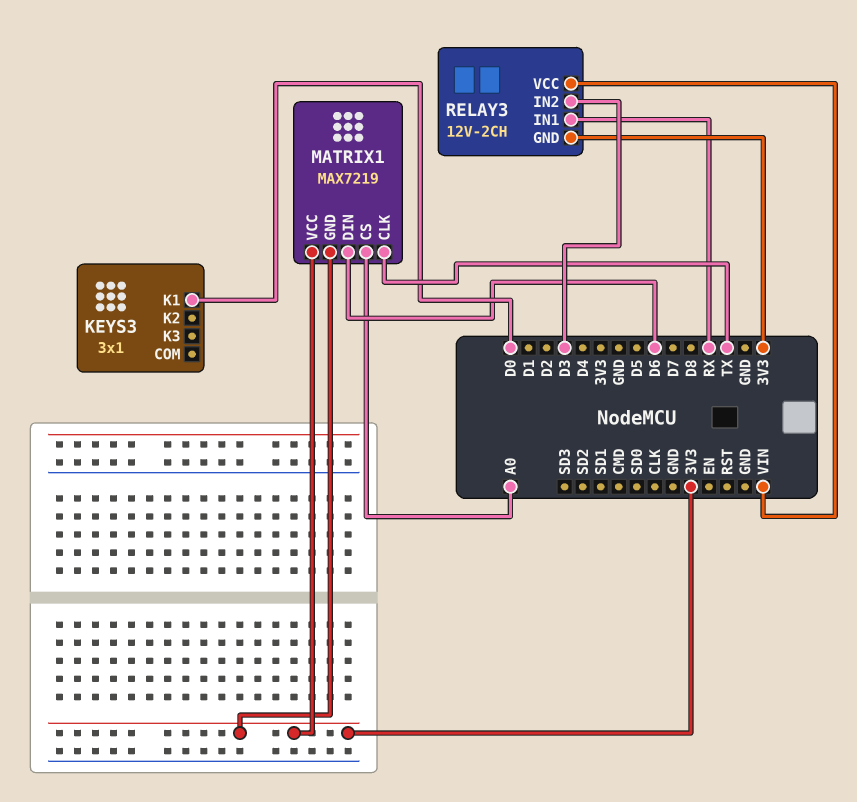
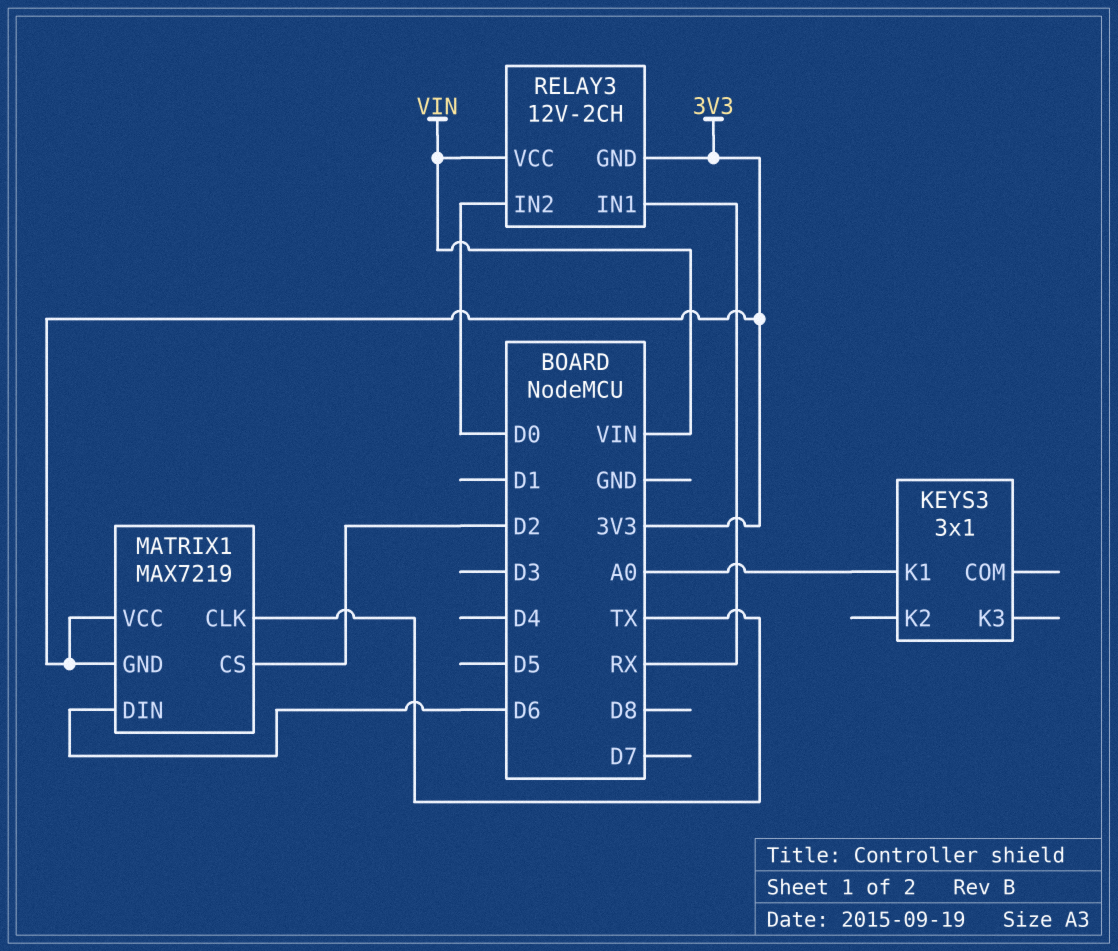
KEYS3 pin K1: D0 -> A0
MATRIX1 pin CS: A0 -> D2
RELAY3 pin IN2: D3 -> D0

